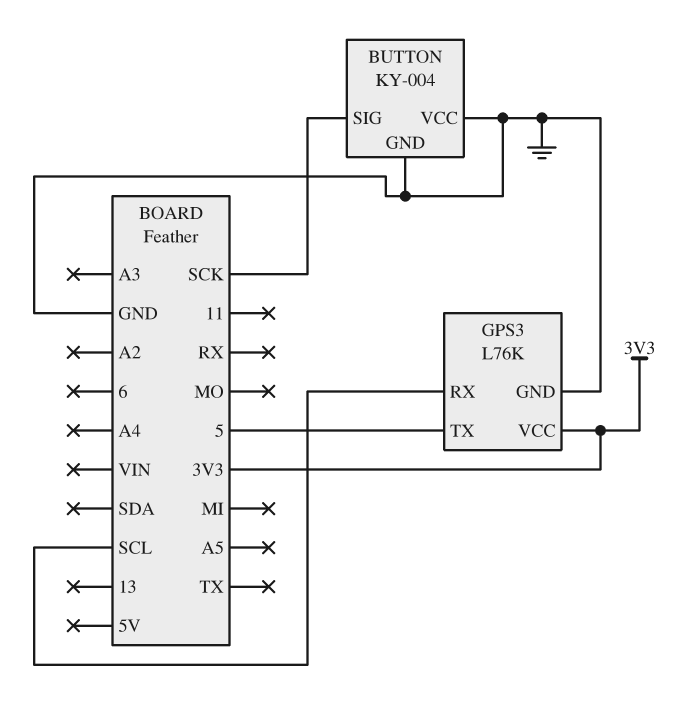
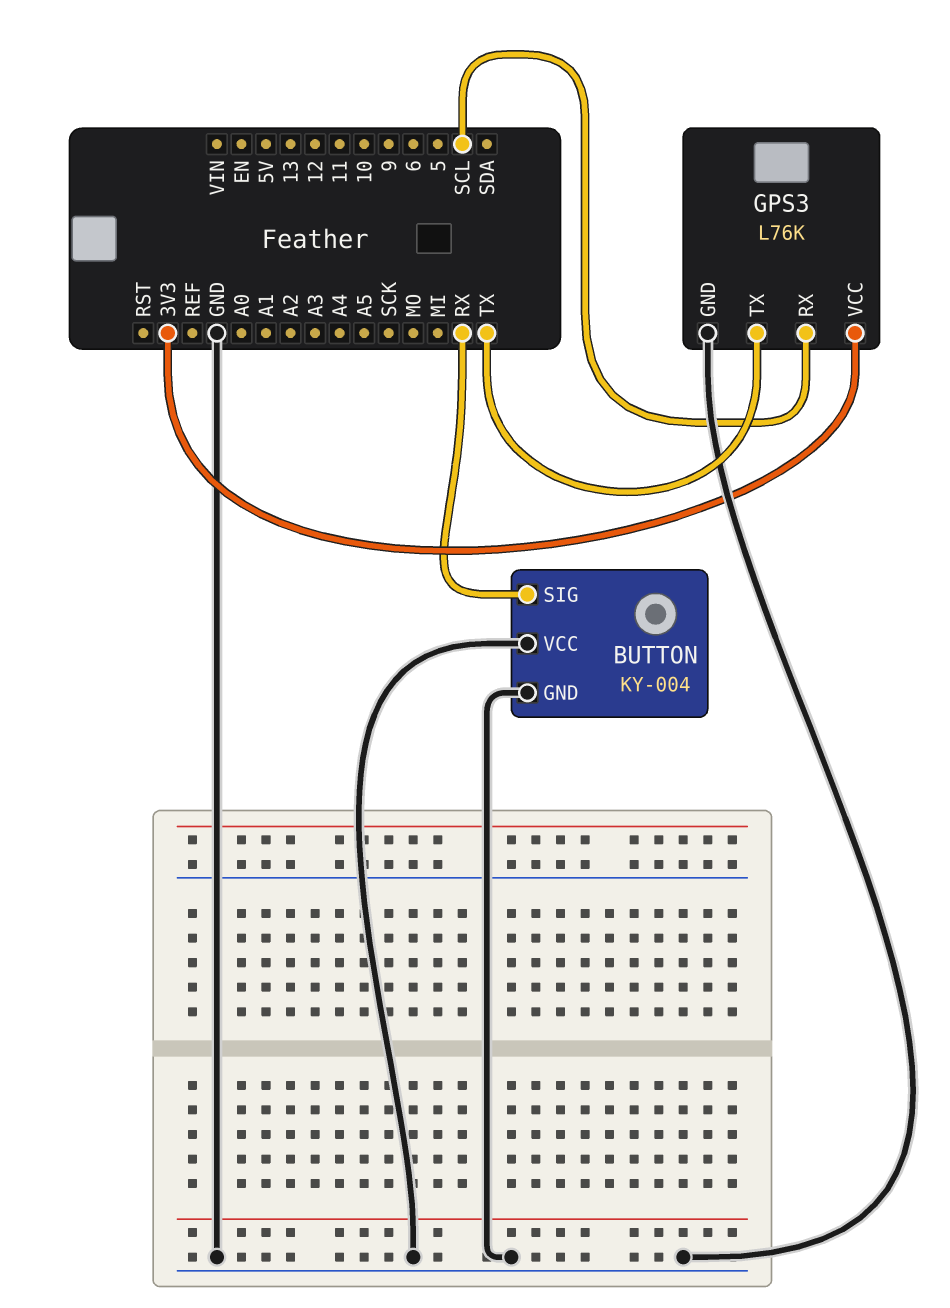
BUTTON pin SIG: SCK -> RX
GPS3 pin TX: 5 -> TX

